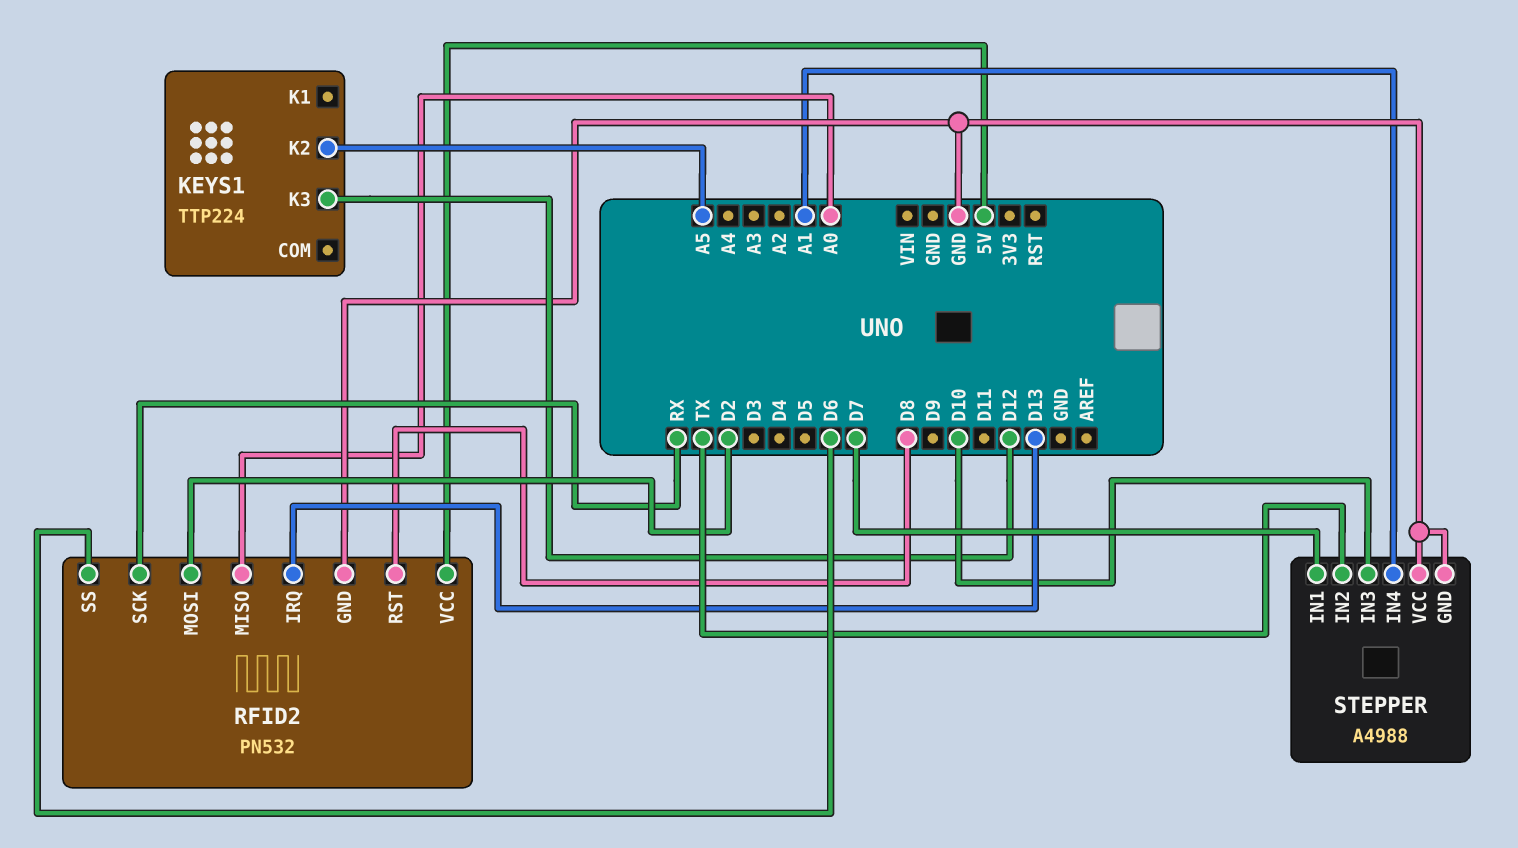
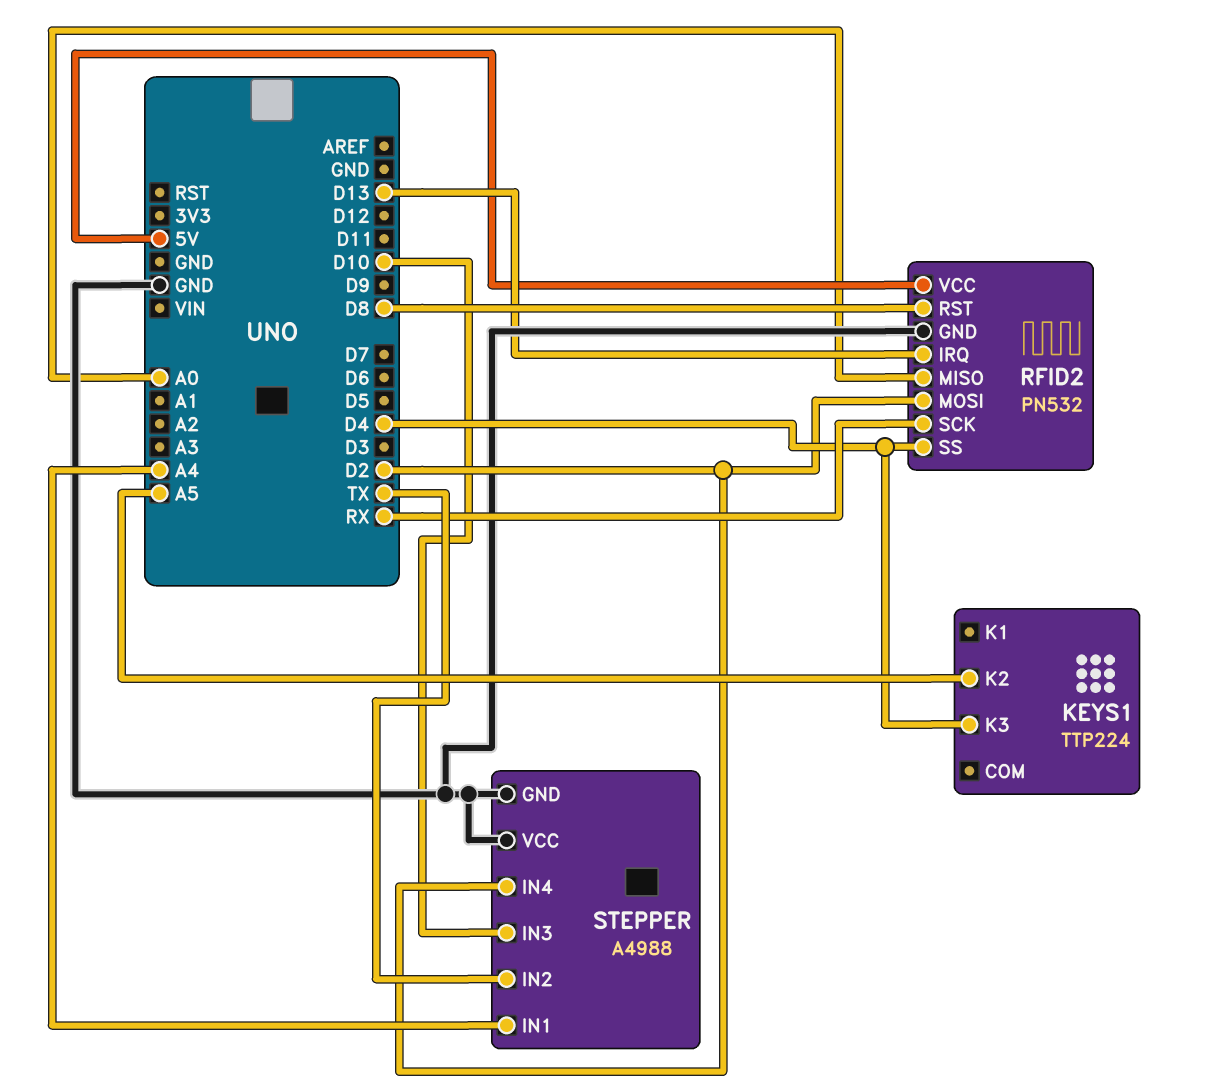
KEYS1 pin K3: D12 -> D4
RFID2 pin SS: D6 -> D4
STEPPER pin IN1: D7 -> A4
STEPPER pin IN4: A1 -> D2

